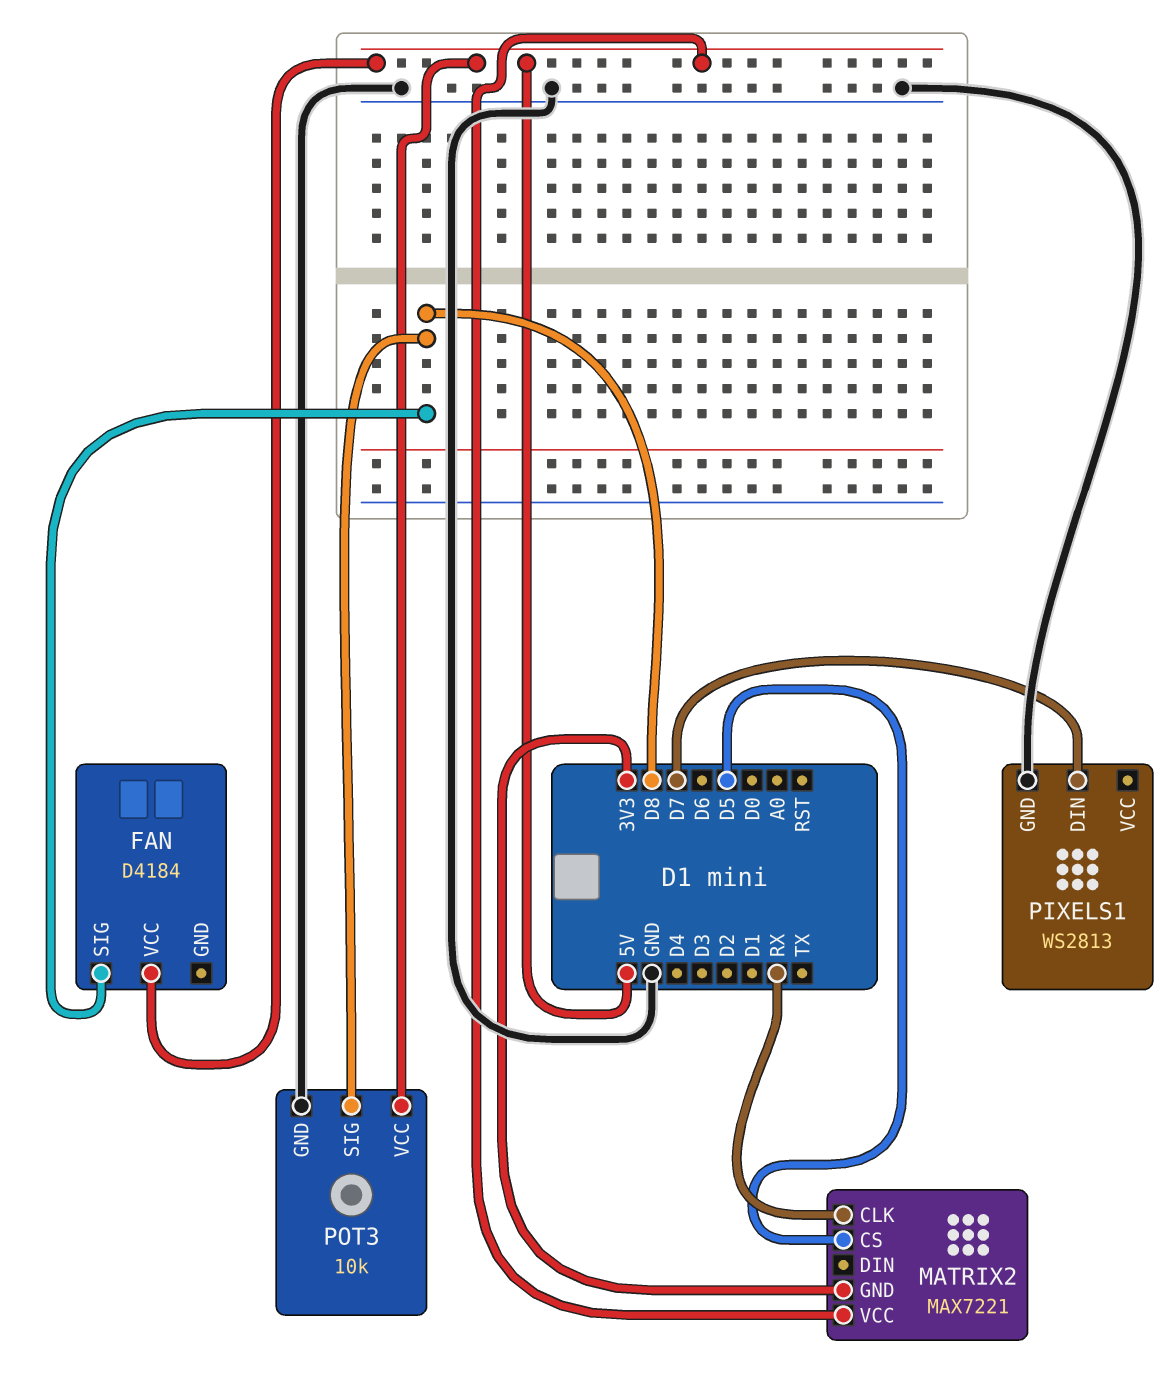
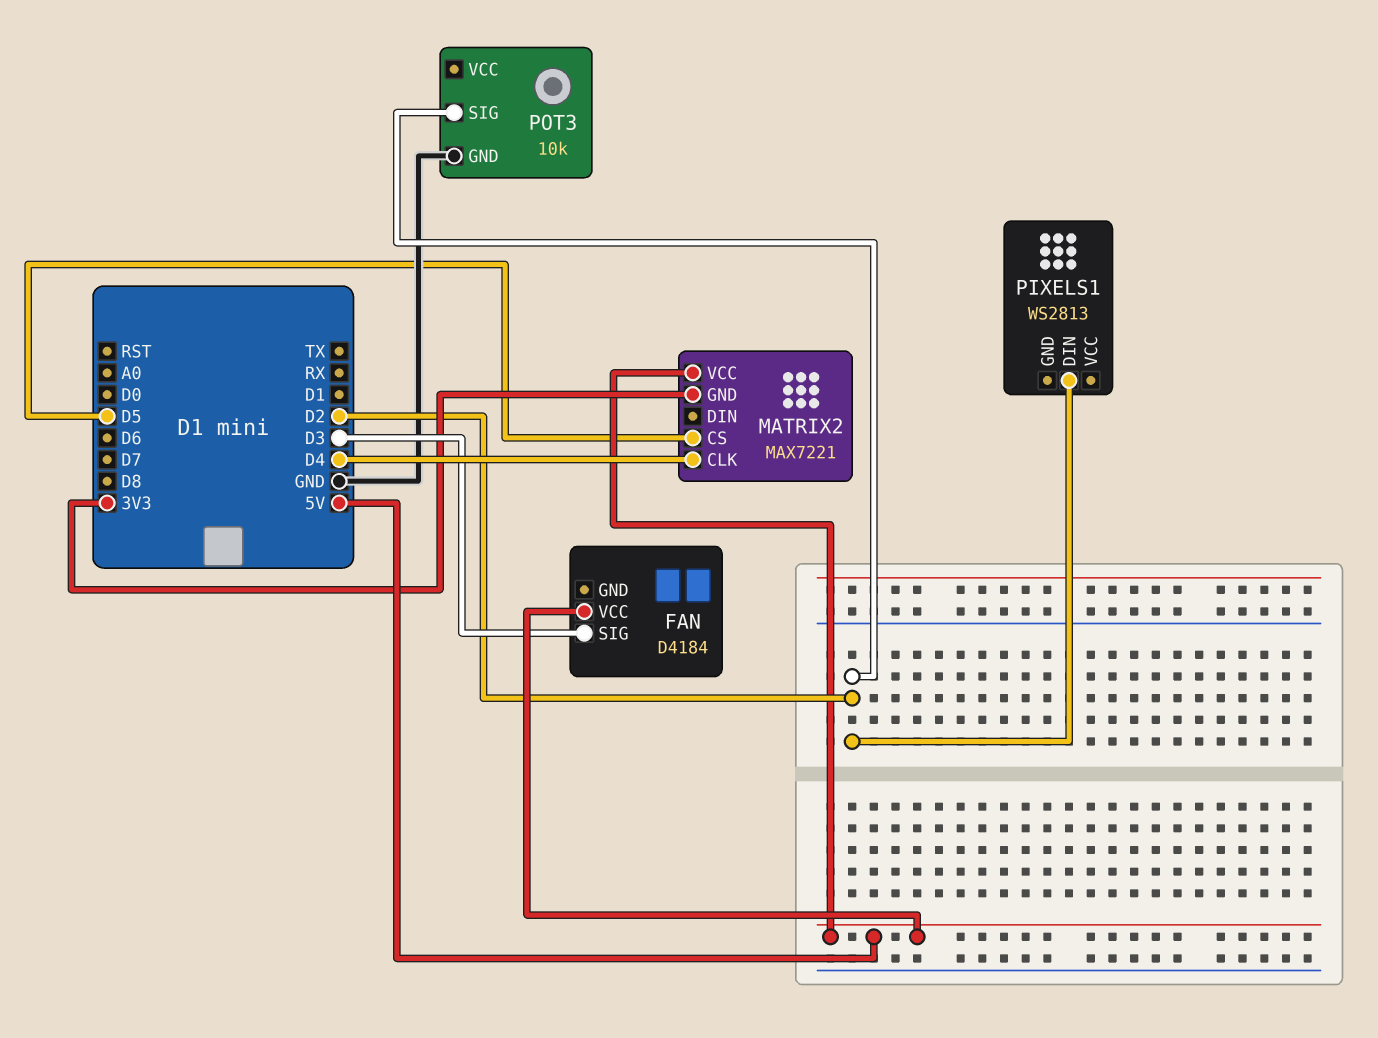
FAN pin SIG: D8 -> D3
MATRIX2 pin CLK: RX -> D4
PIXELS1 pin DIN: D7 -> D2
PIXELS1 pin GND: GND -> none
POT3 pin SIG: D8 -> D2
POT3 pin VCC: 5V -> none

